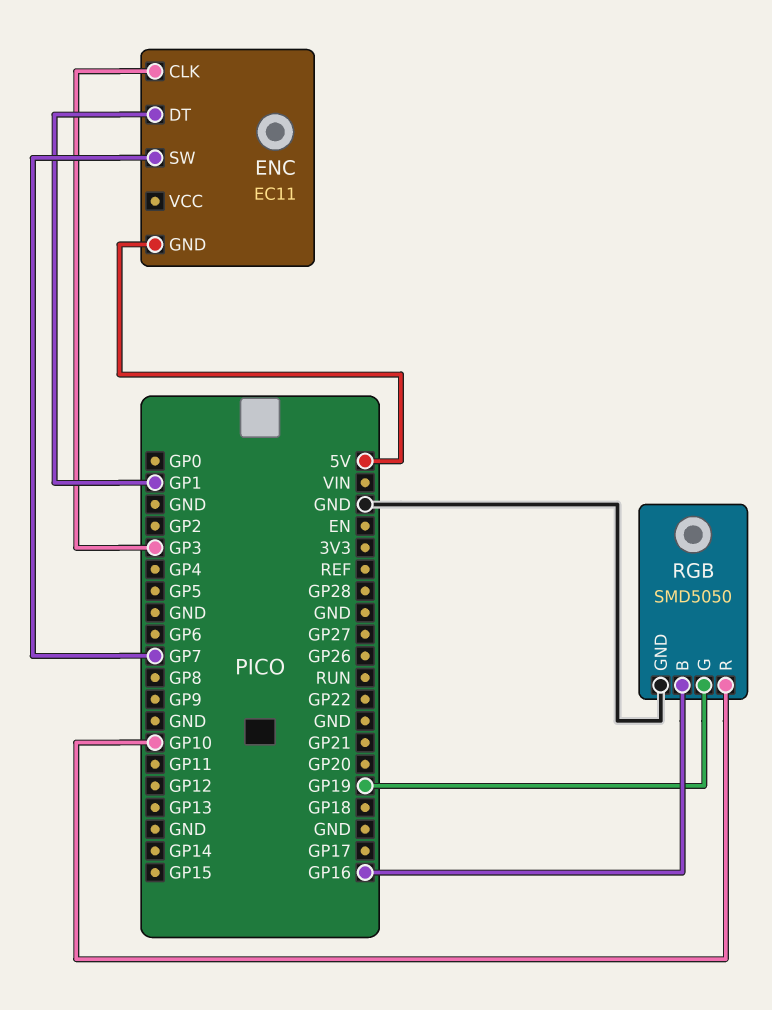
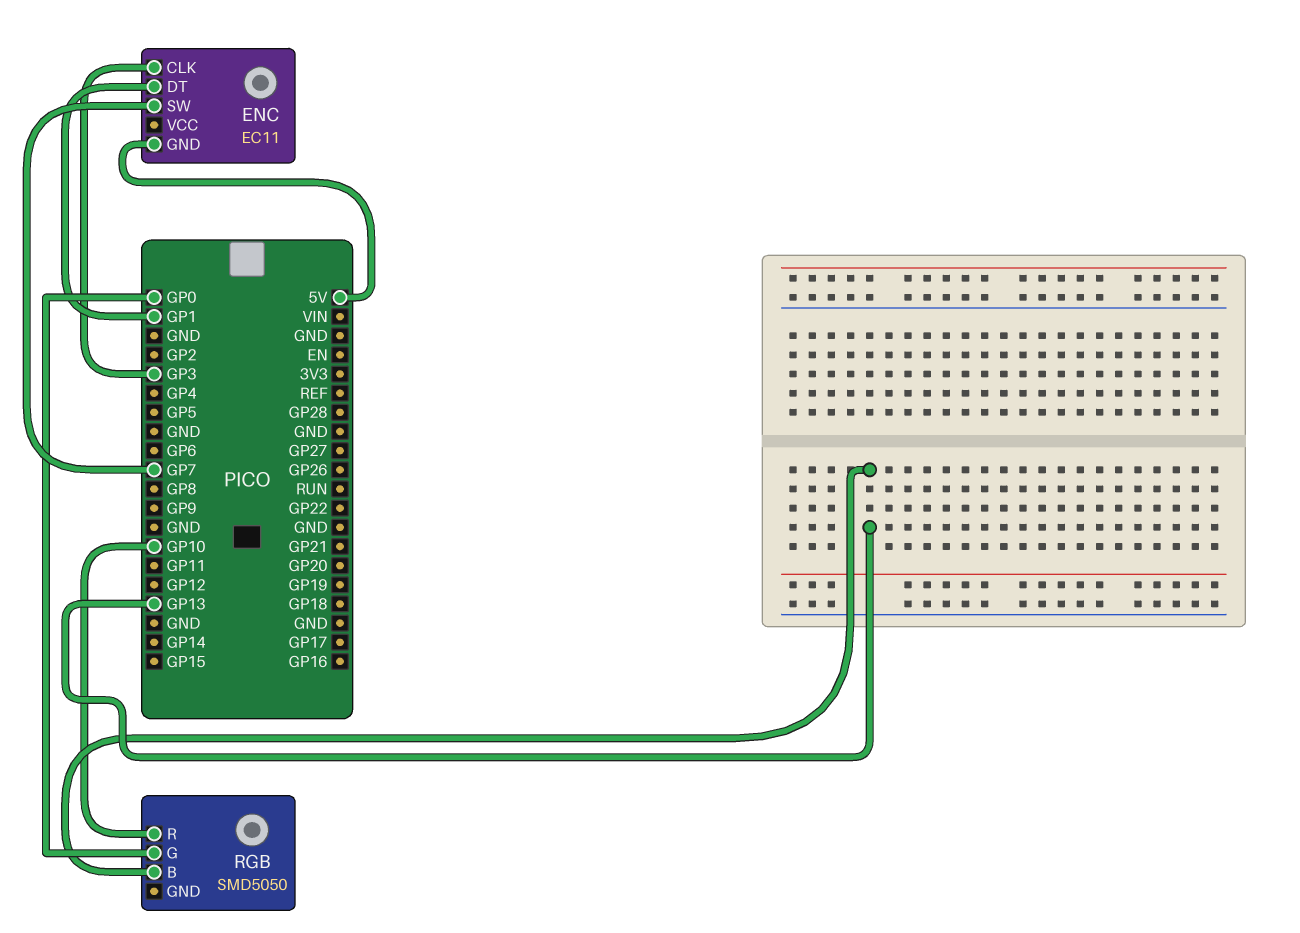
RGB pin B: GP16 -> GP13
RGB pin G: GP19 -> GP0
RGB pin GND: GND -> none

